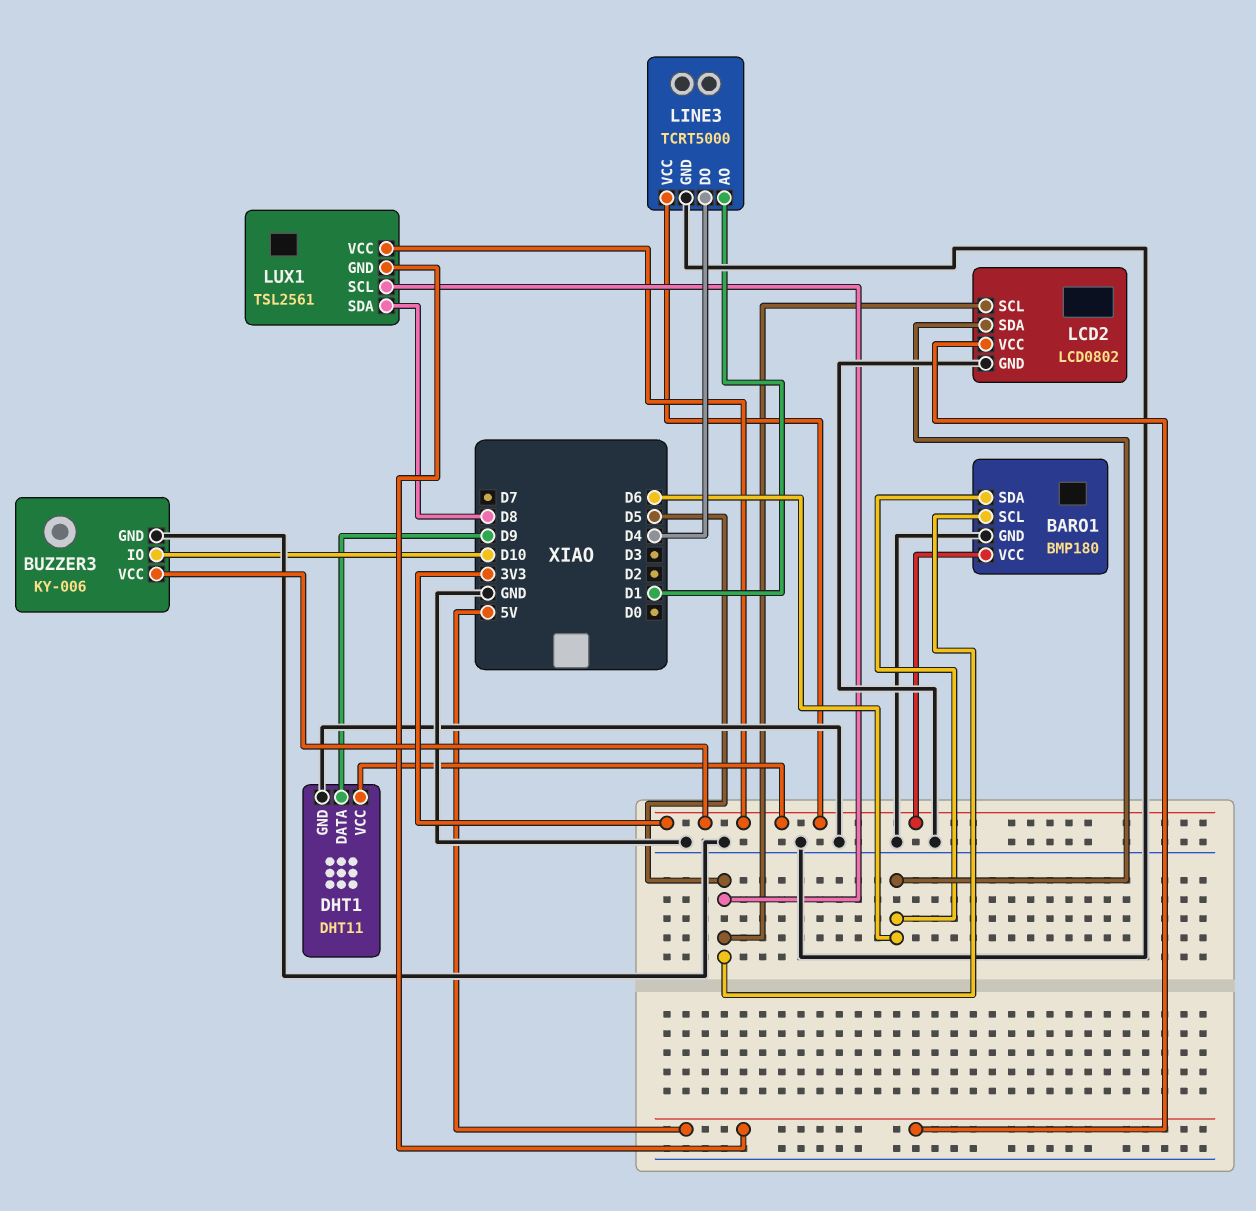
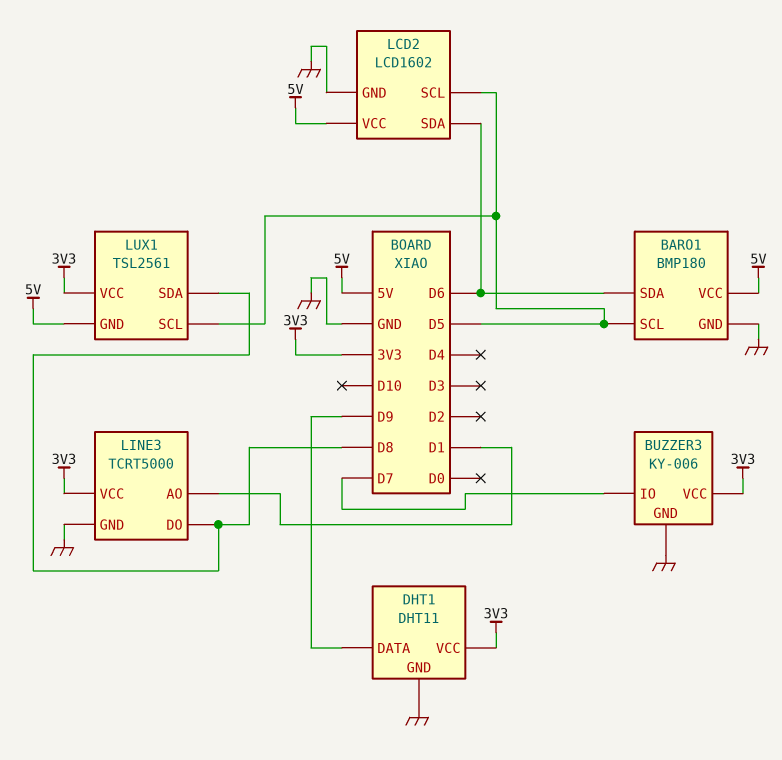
BARO1 pin VCC: 3V3 -> 5V
BUZZER3 pin IO: D10 -> D7
LCD2: LCD0802 -> LCD1602
LINE3 pin DO: D4 -> D8

